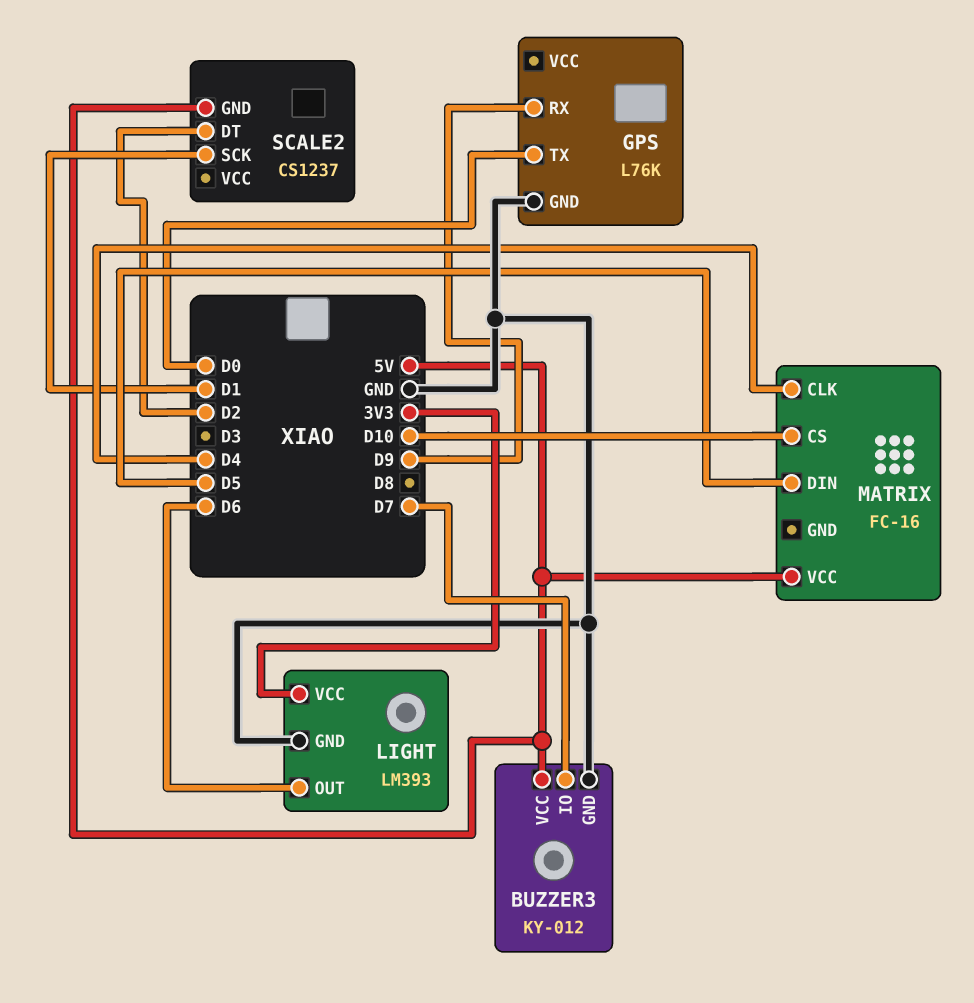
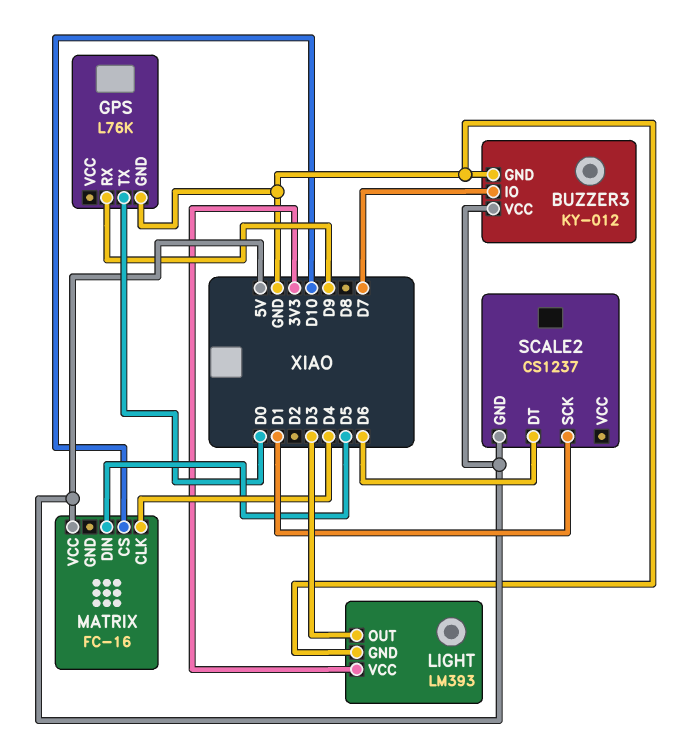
LIGHT pin OUT: D6 -> D3
SCALE2 pin DT: D2 -> D6

